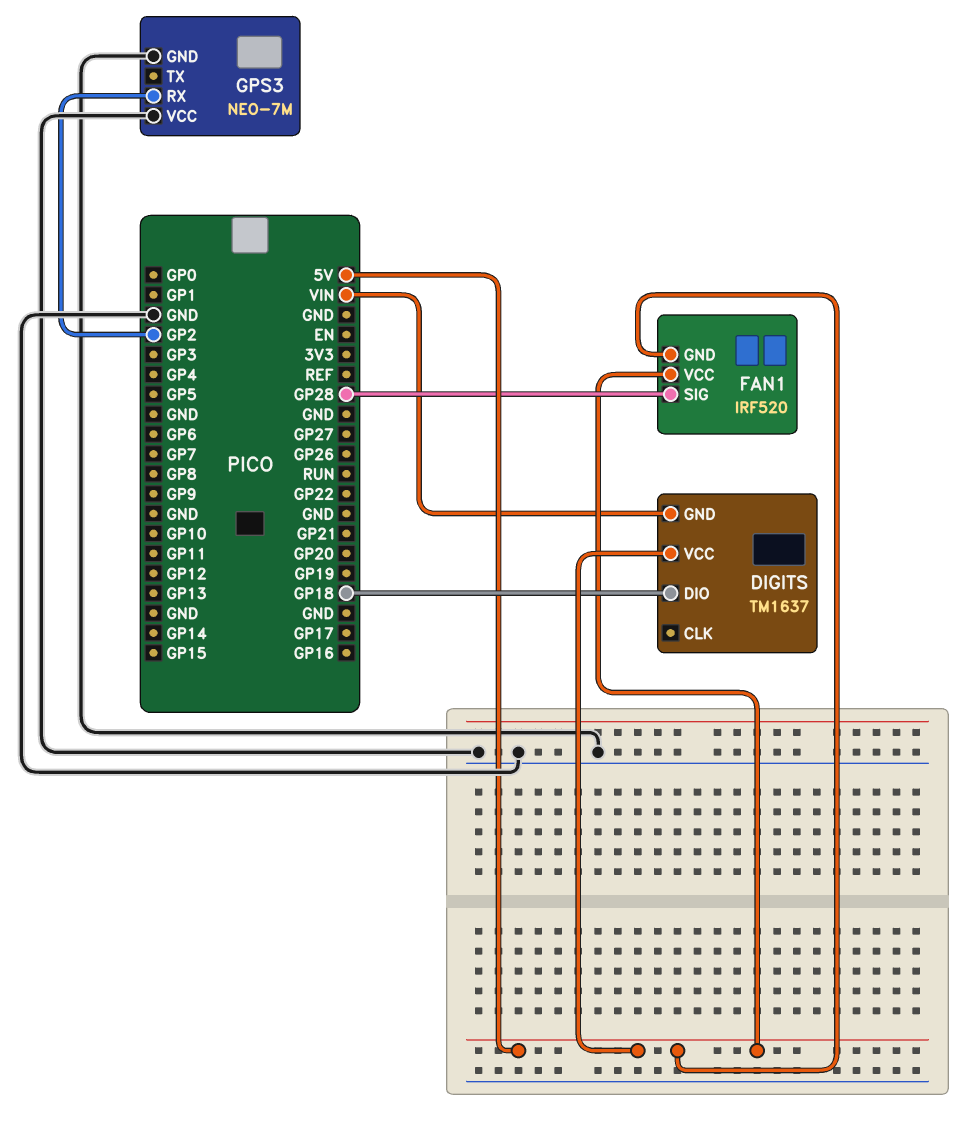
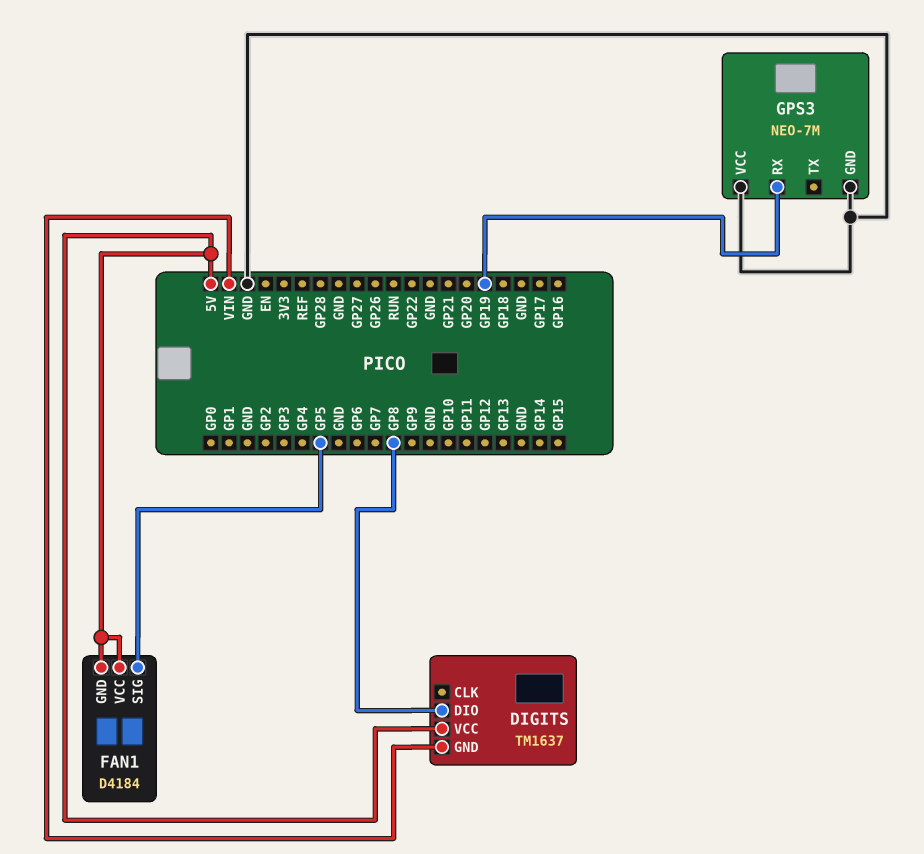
DIGITS pin DIO: GP18 -> GP8
FAN1: IRF520 -> D4184
FAN1 pin SIG: GP28 -> GP5
GPS3 pin RX: GP2 -> GP19

